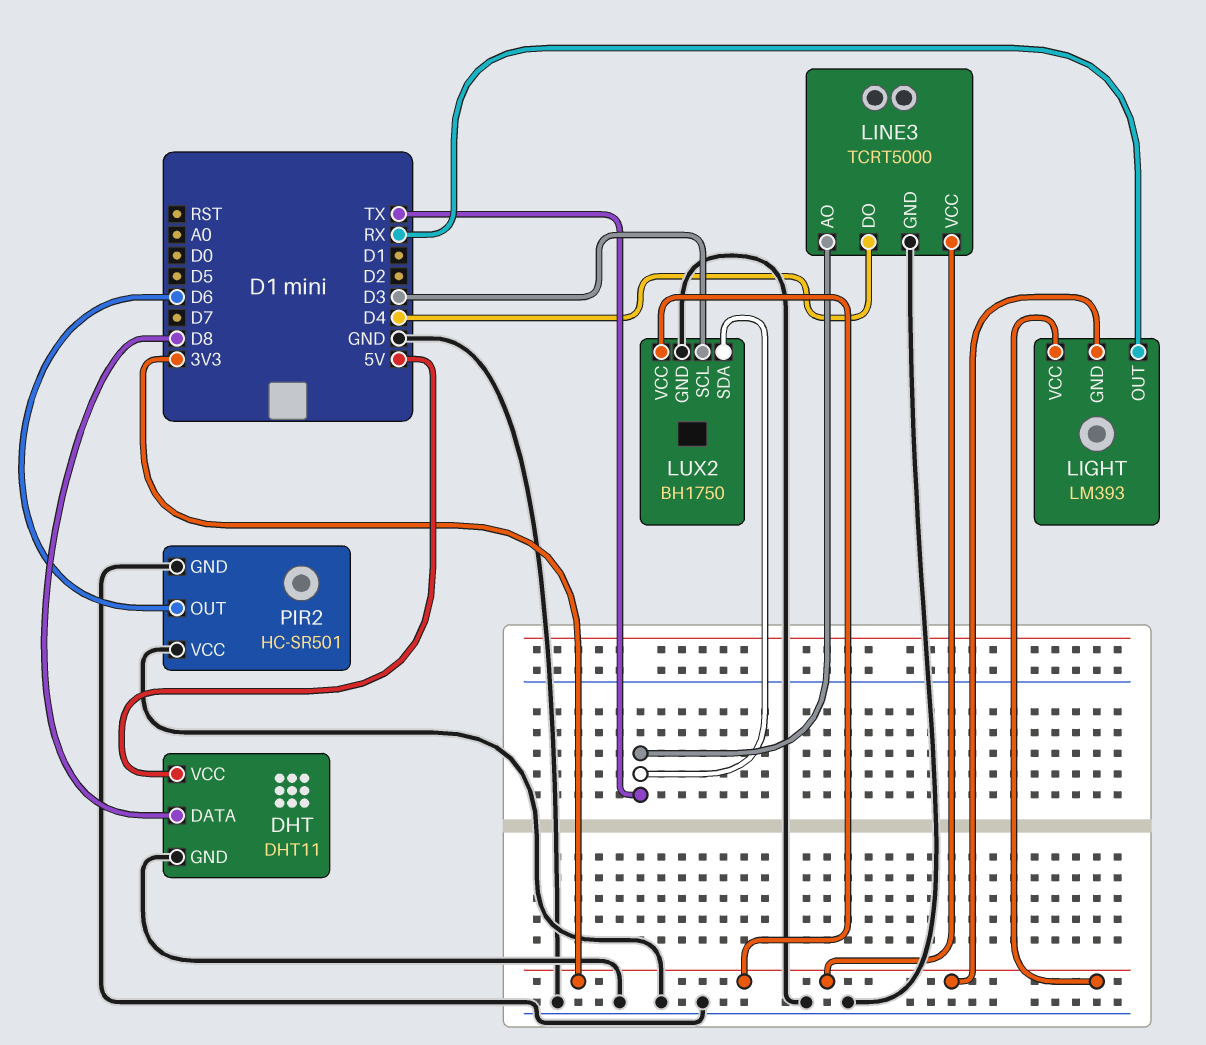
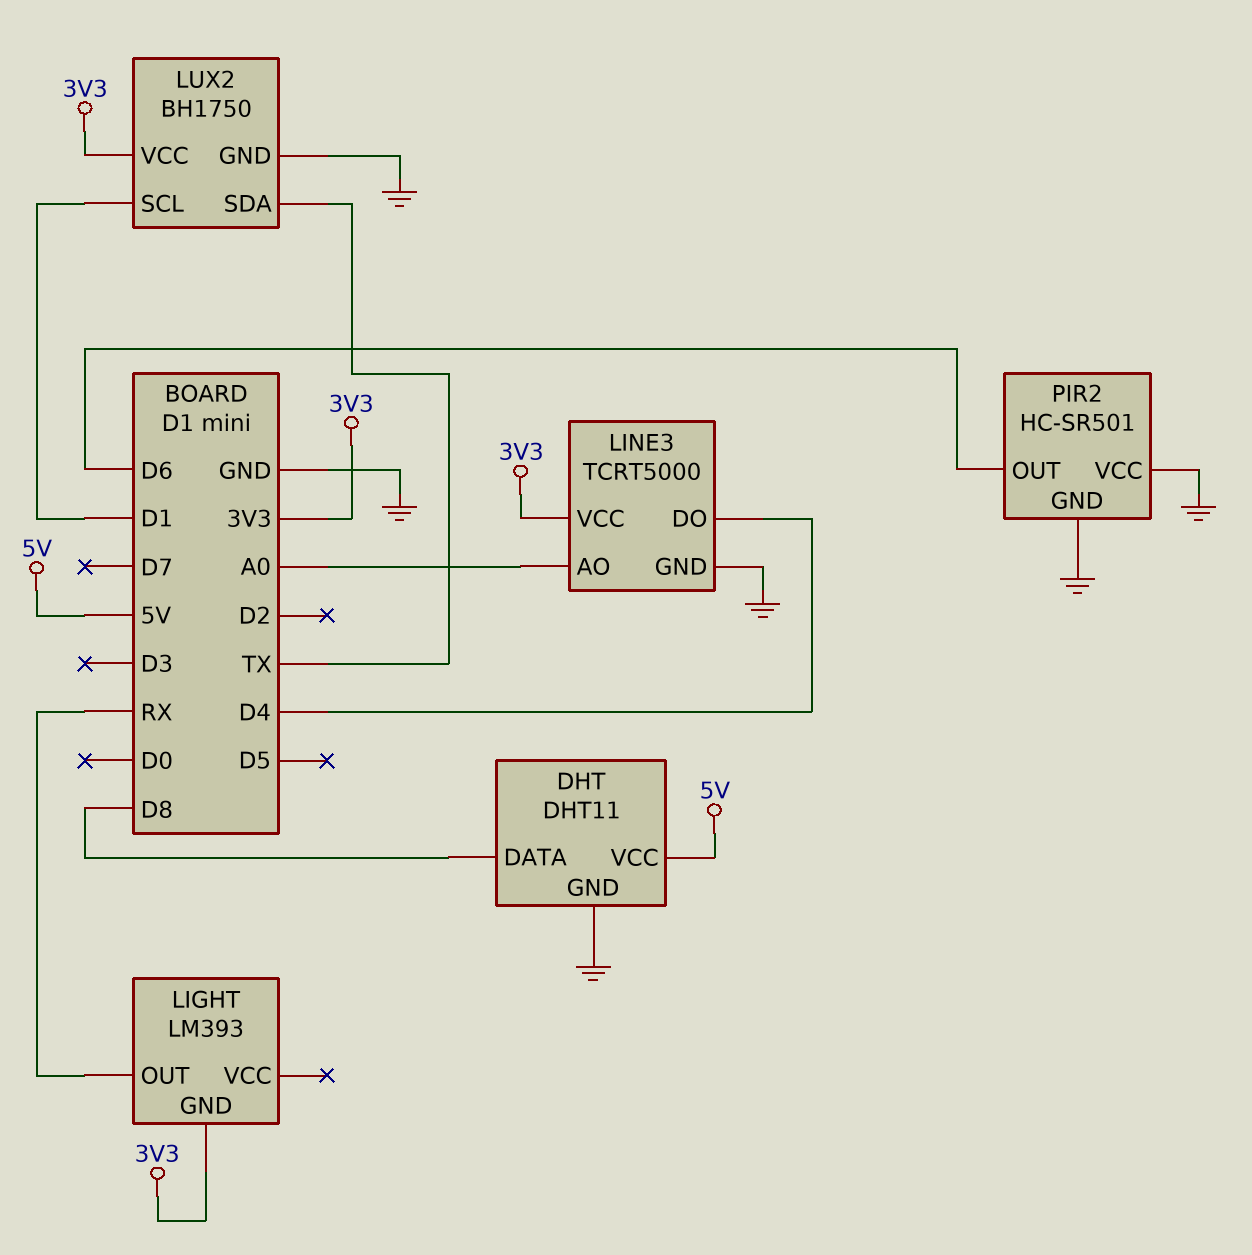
LIGHT pin VCC: 3V3 -> none
LINE3 pin AO: TX -> A0
LUX2 pin SCL: D3 -> D1

